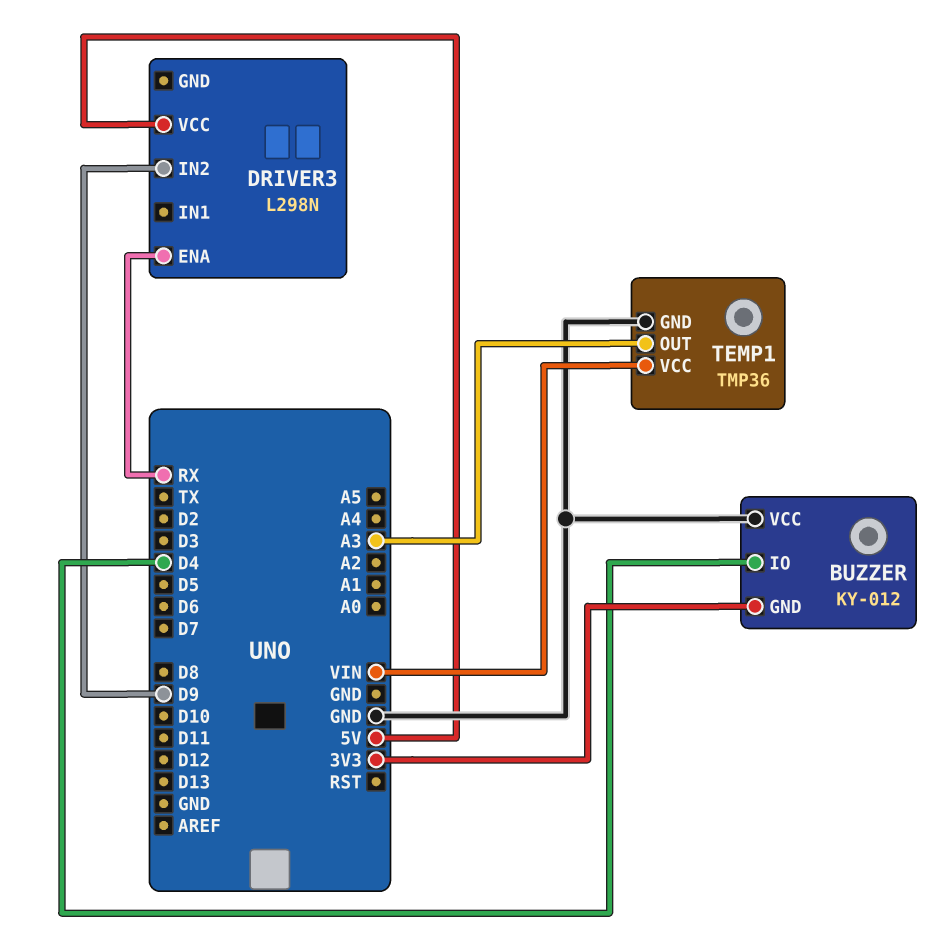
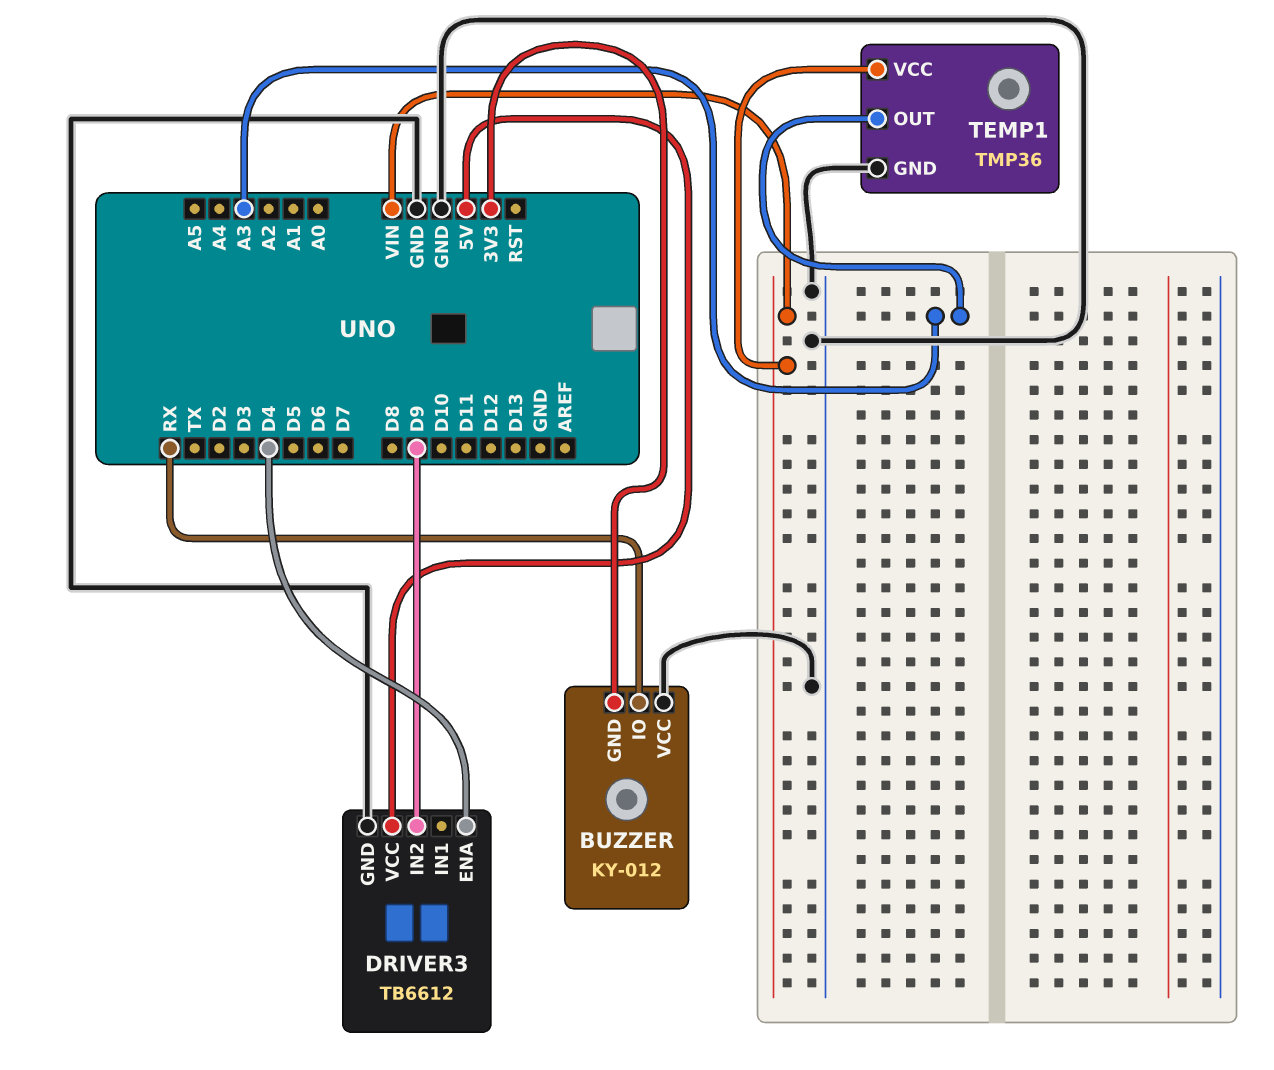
BUZZER pin IO: D4 -> RX
DRIVER3: L298N -> TB6612
DRIVER3 pin ENA: RX -> D4
DRIVER3 pin GND: none -> GND

